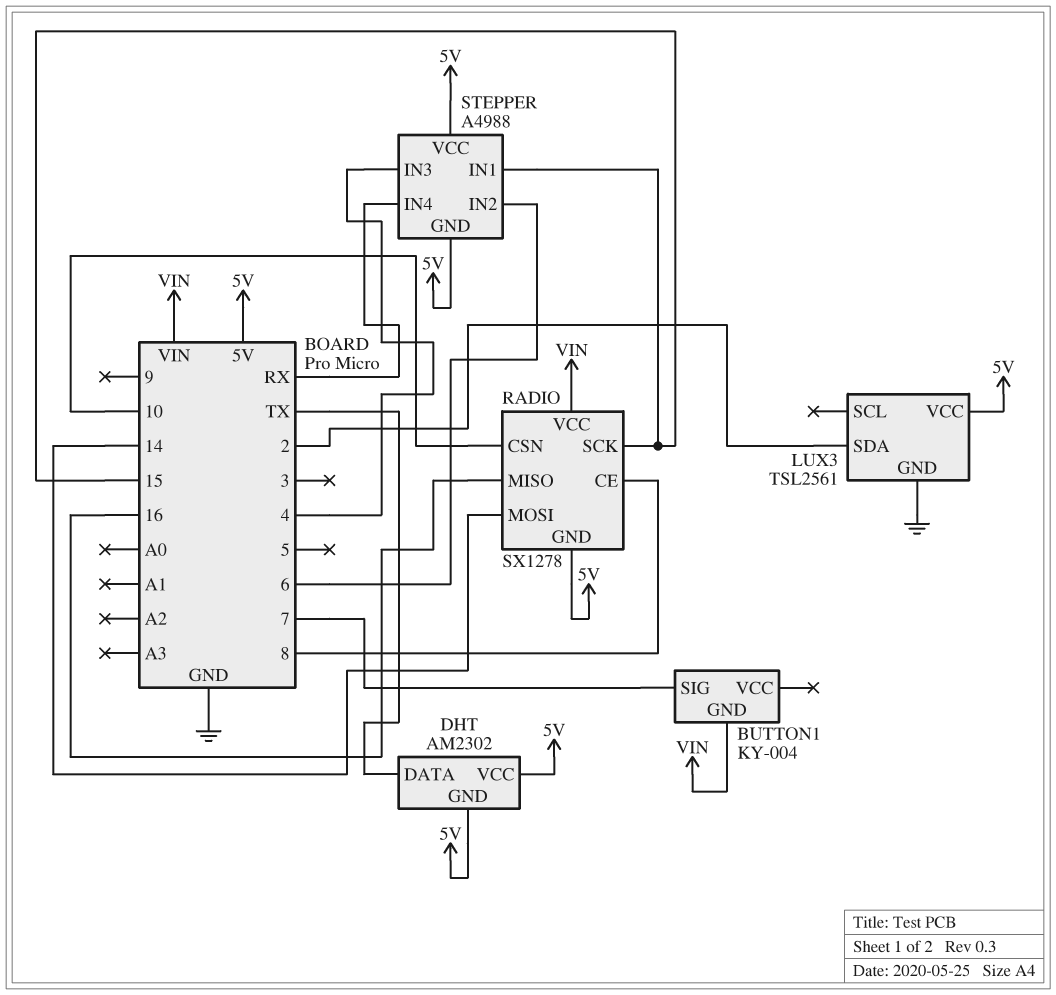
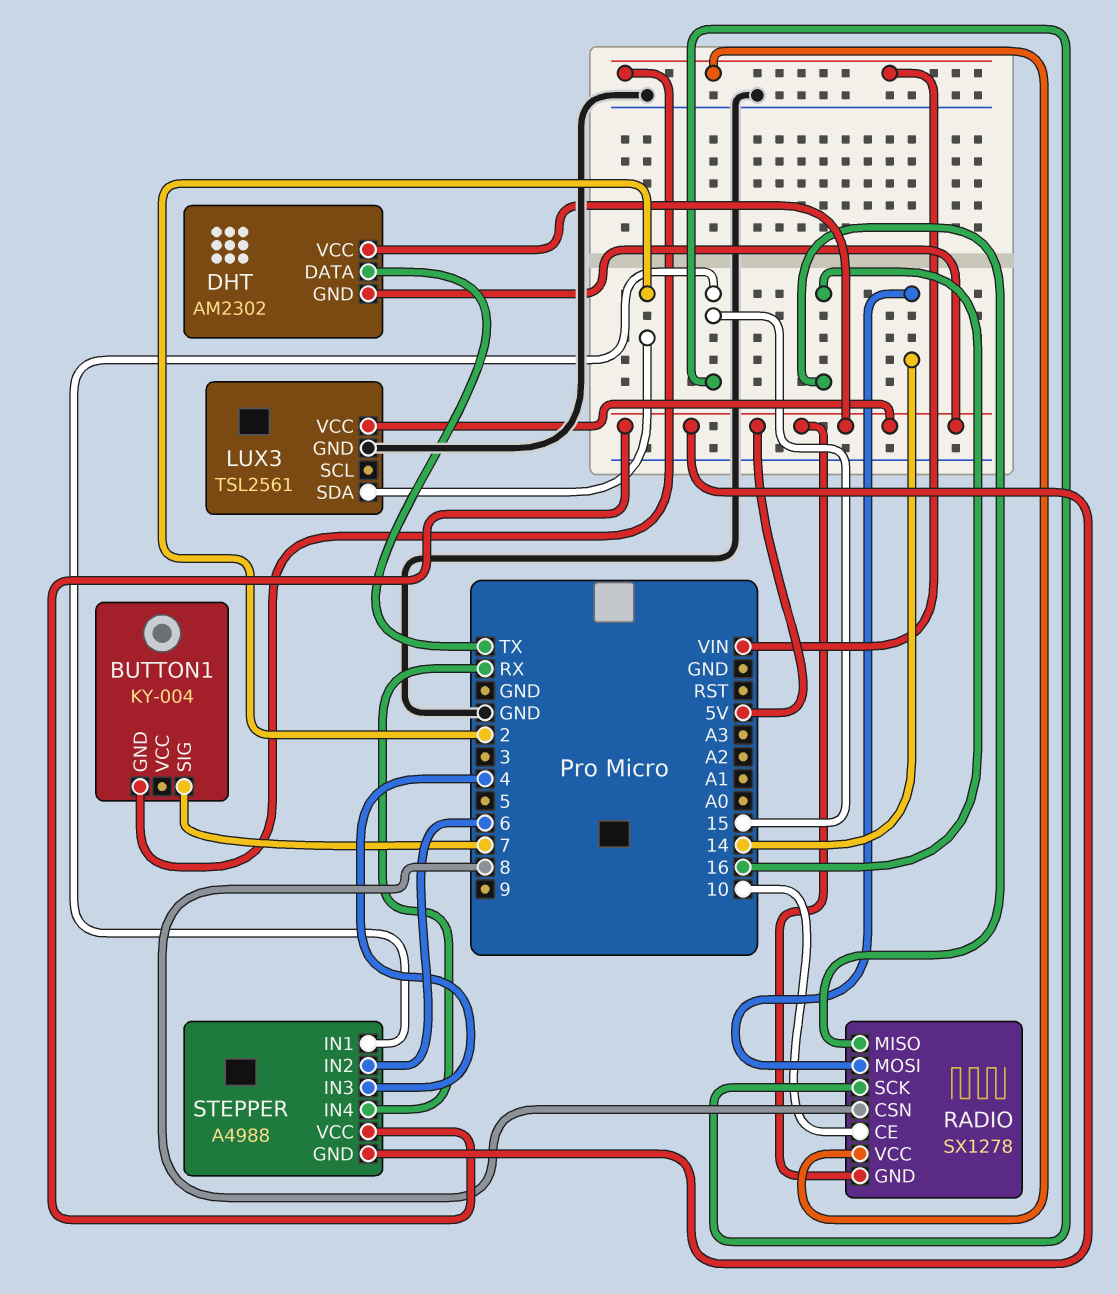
RADIO pin CE: 8 -> 10
RADIO pin CSN: 10 -> 8

